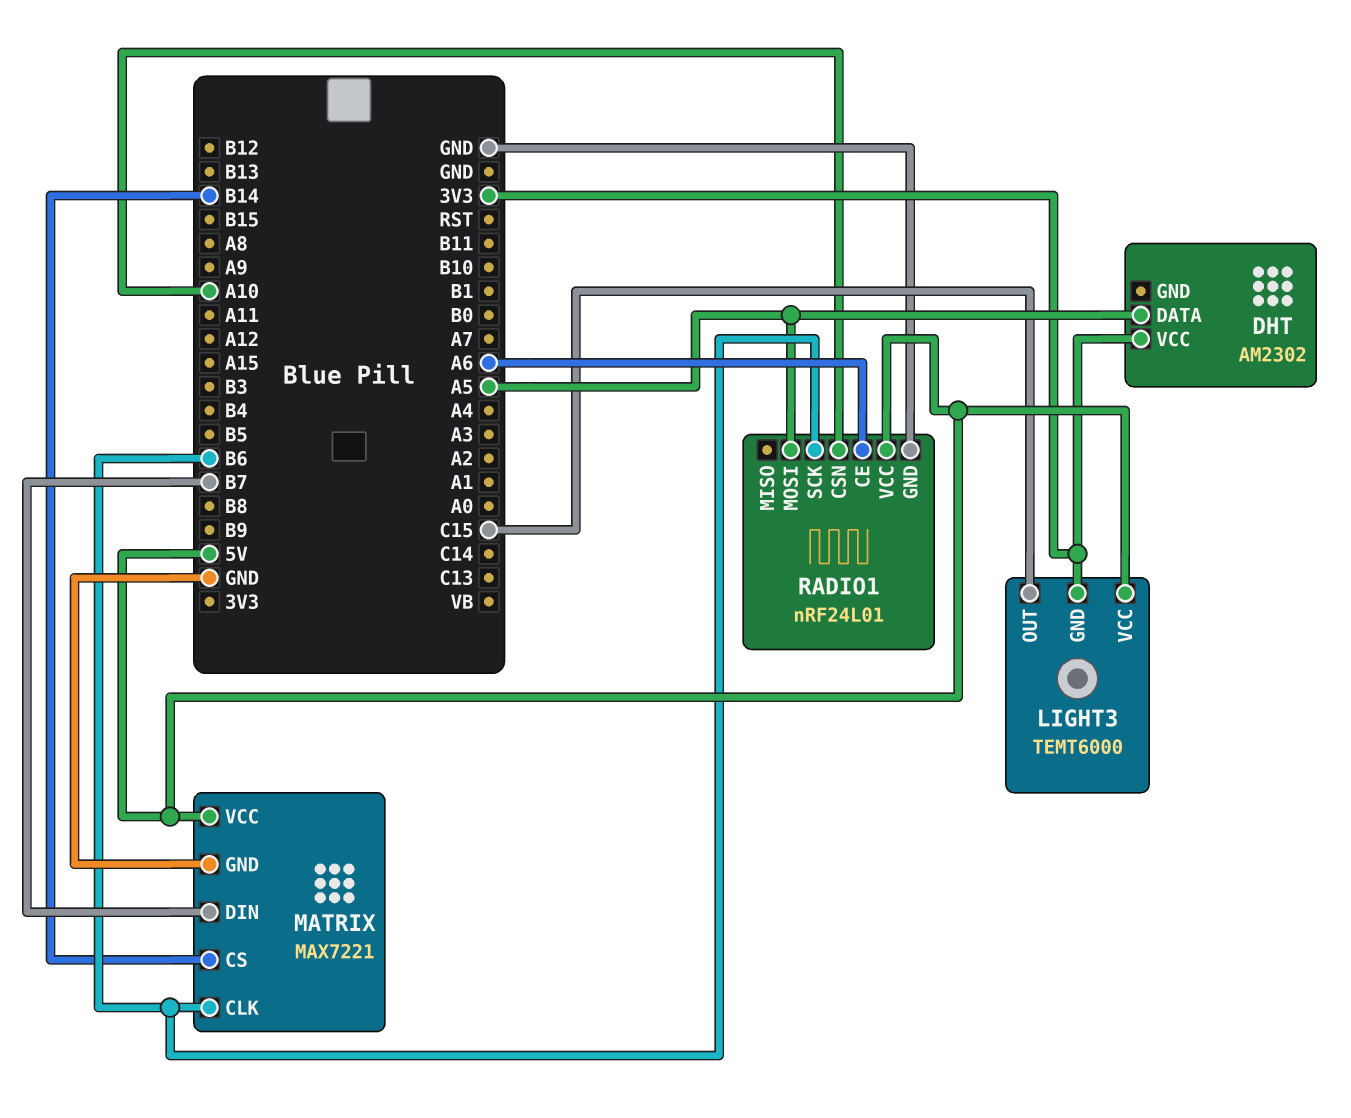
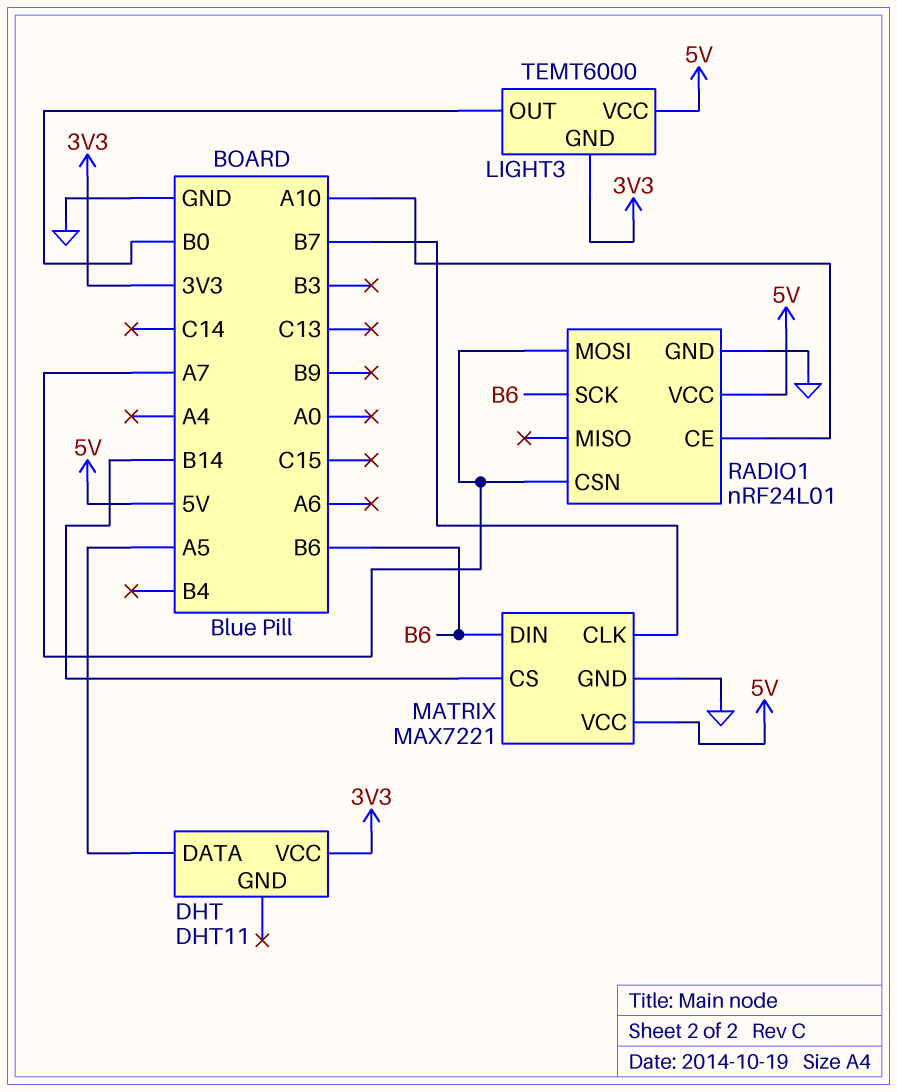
DHT: AM2302 -> DHT11
LIGHT3 pin OUT: C15 -> B0
MATRIX pin CLK: B6 -> B7
MATRIX pin DIN: B7 -> B6
RADIO1 pin CE: A6 -> A10
RADIO1 pin CSN: A10 -> A7
RADIO1 pin MOSI: A5 -> A7

